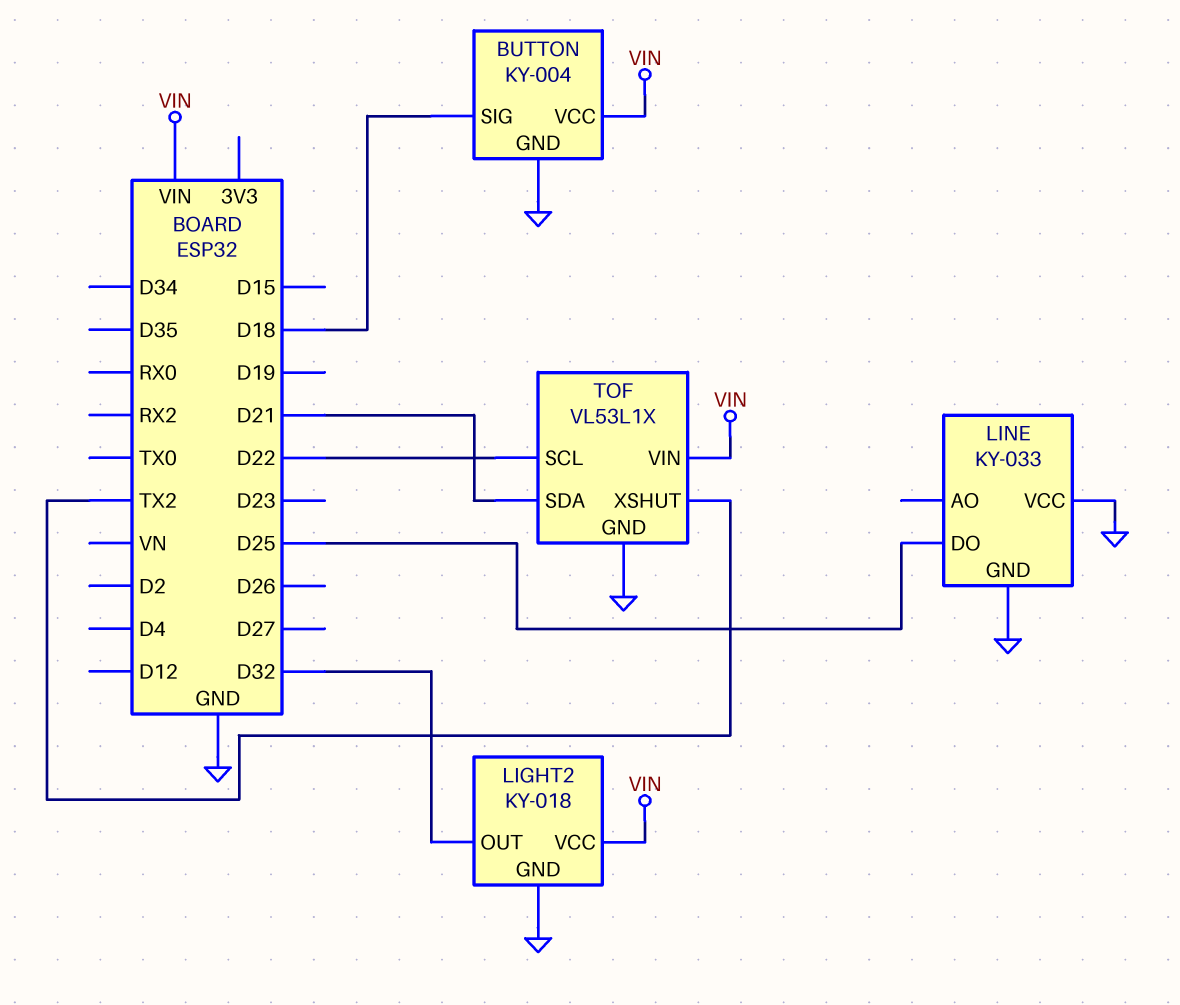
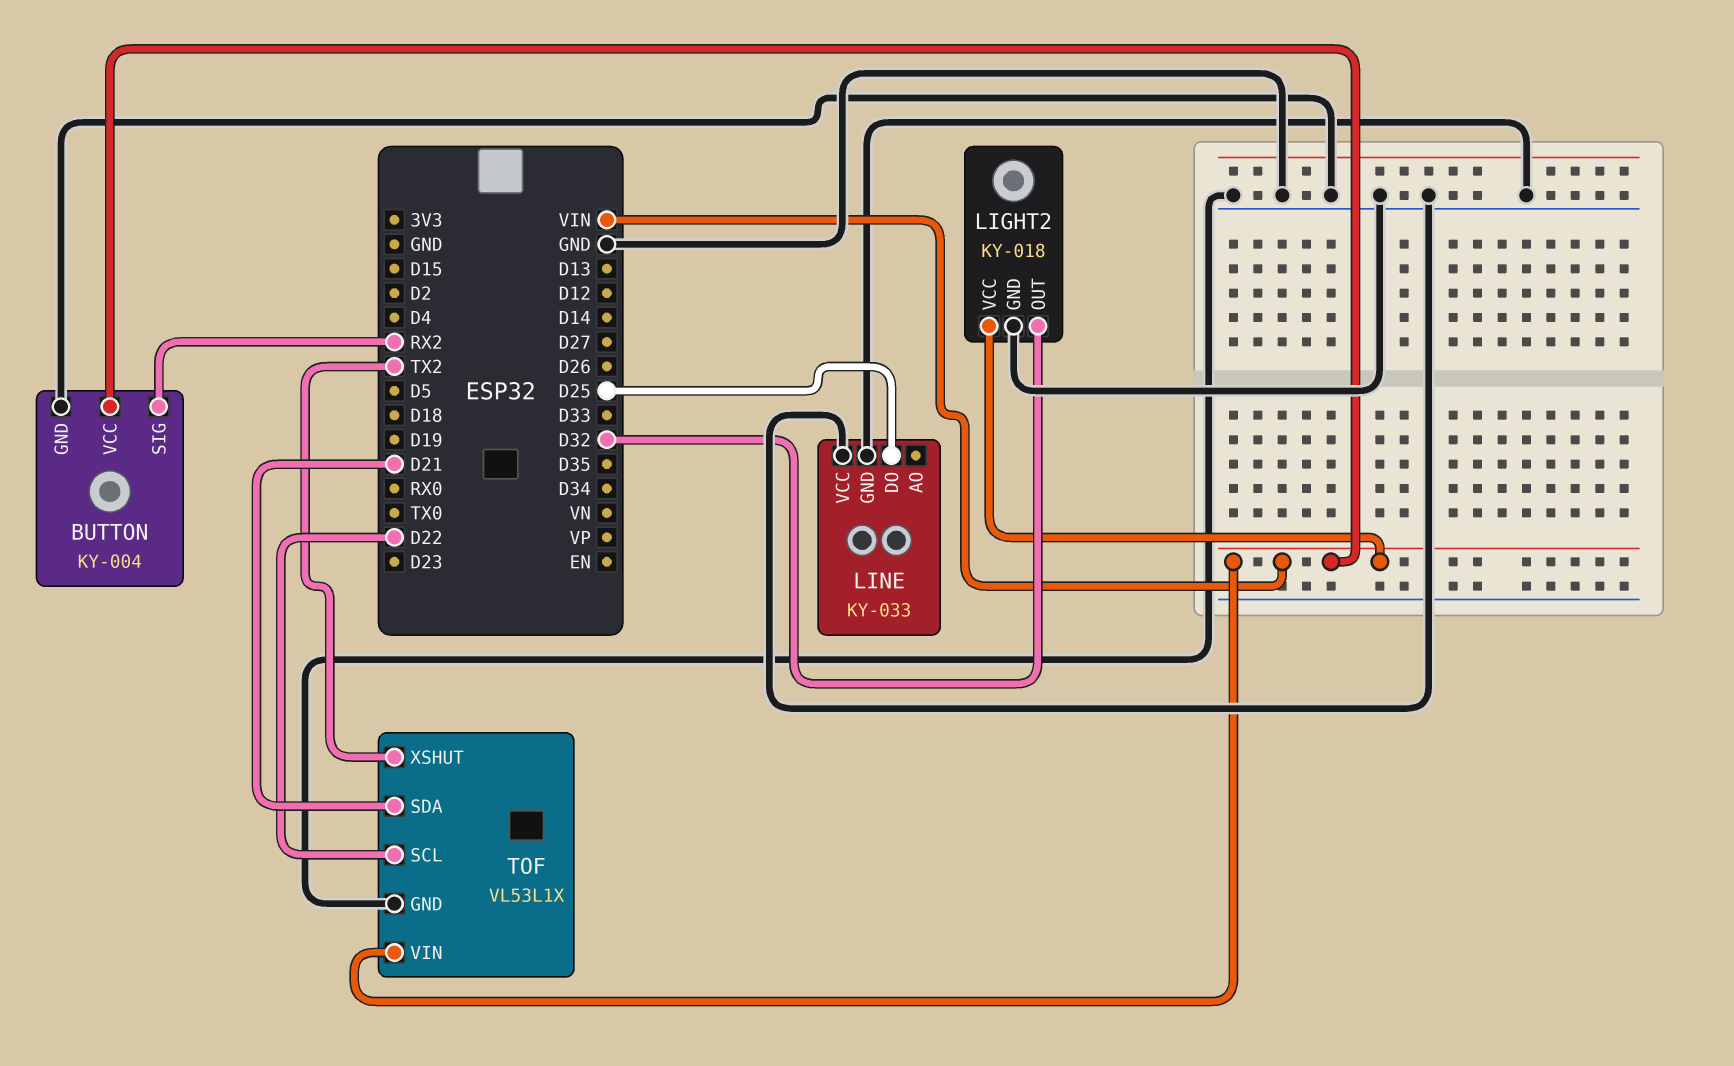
BUTTON pin SIG: D18 -> RX2

